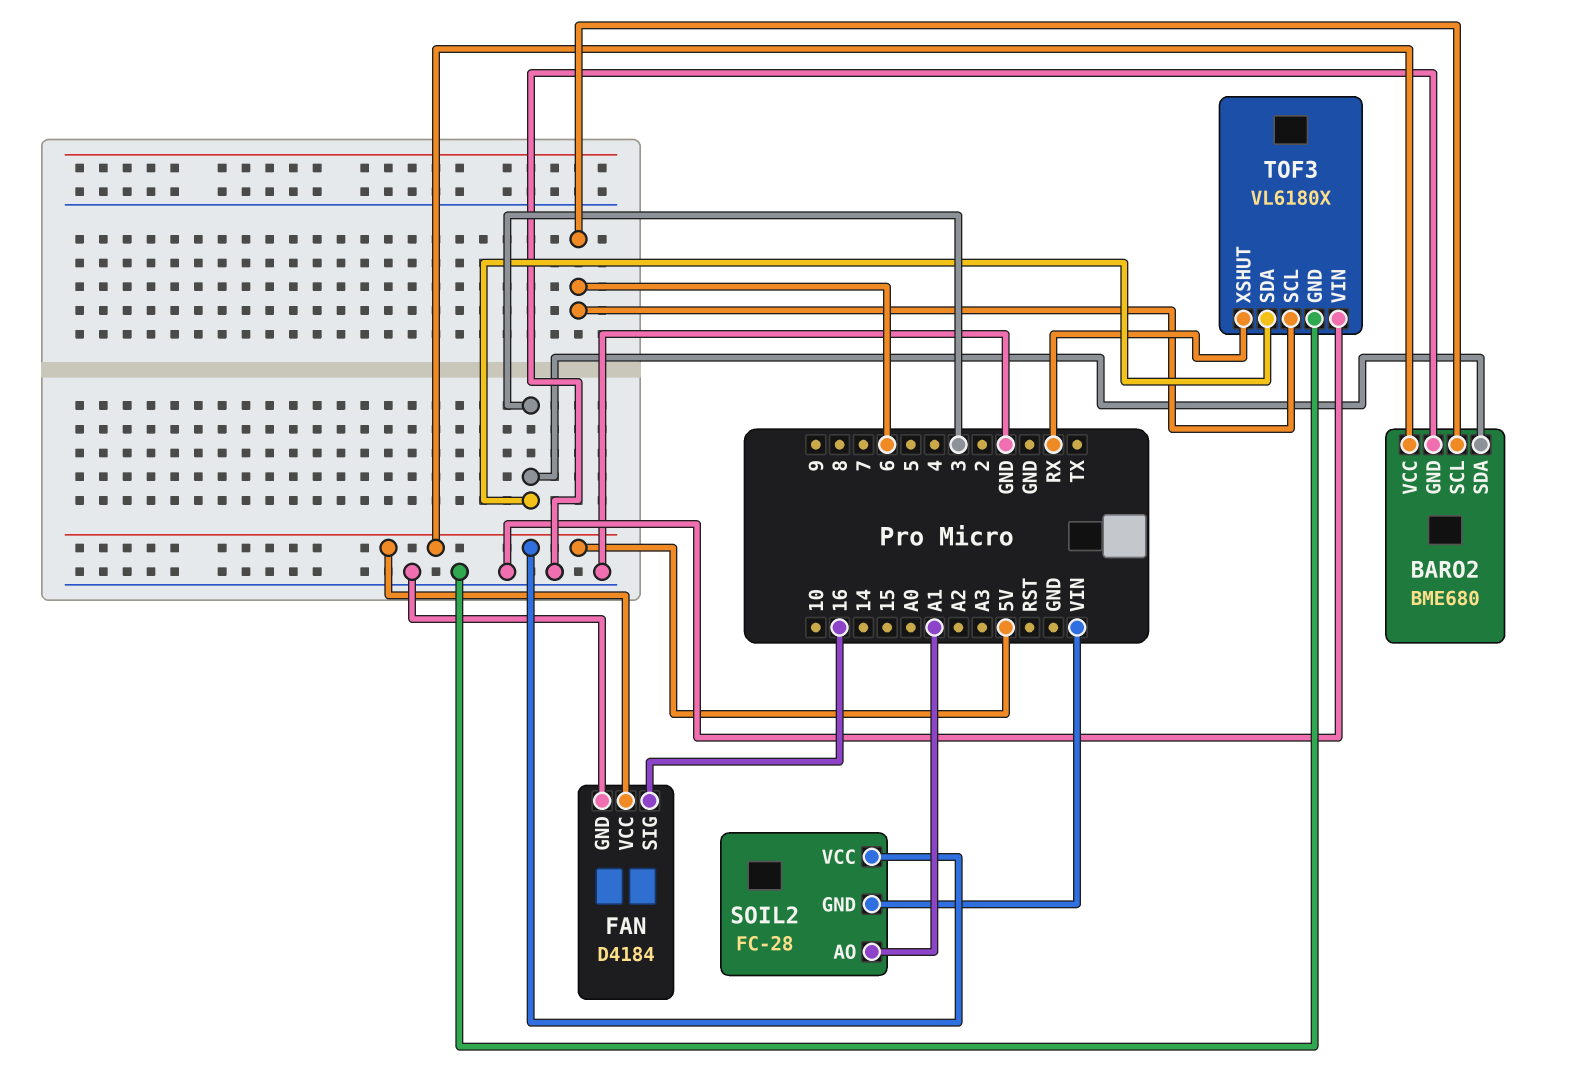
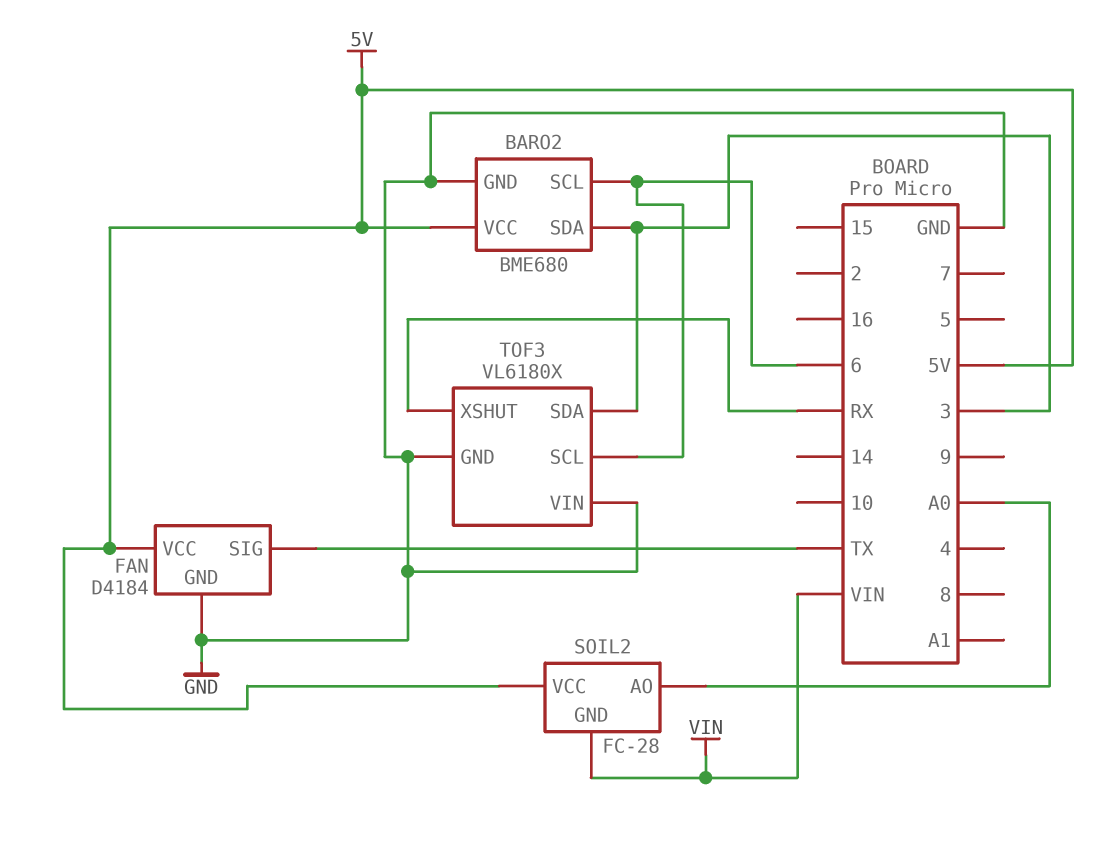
FAN pin SIG: 16 -> TX
SOIL2 pin AO: A1 -> A0

